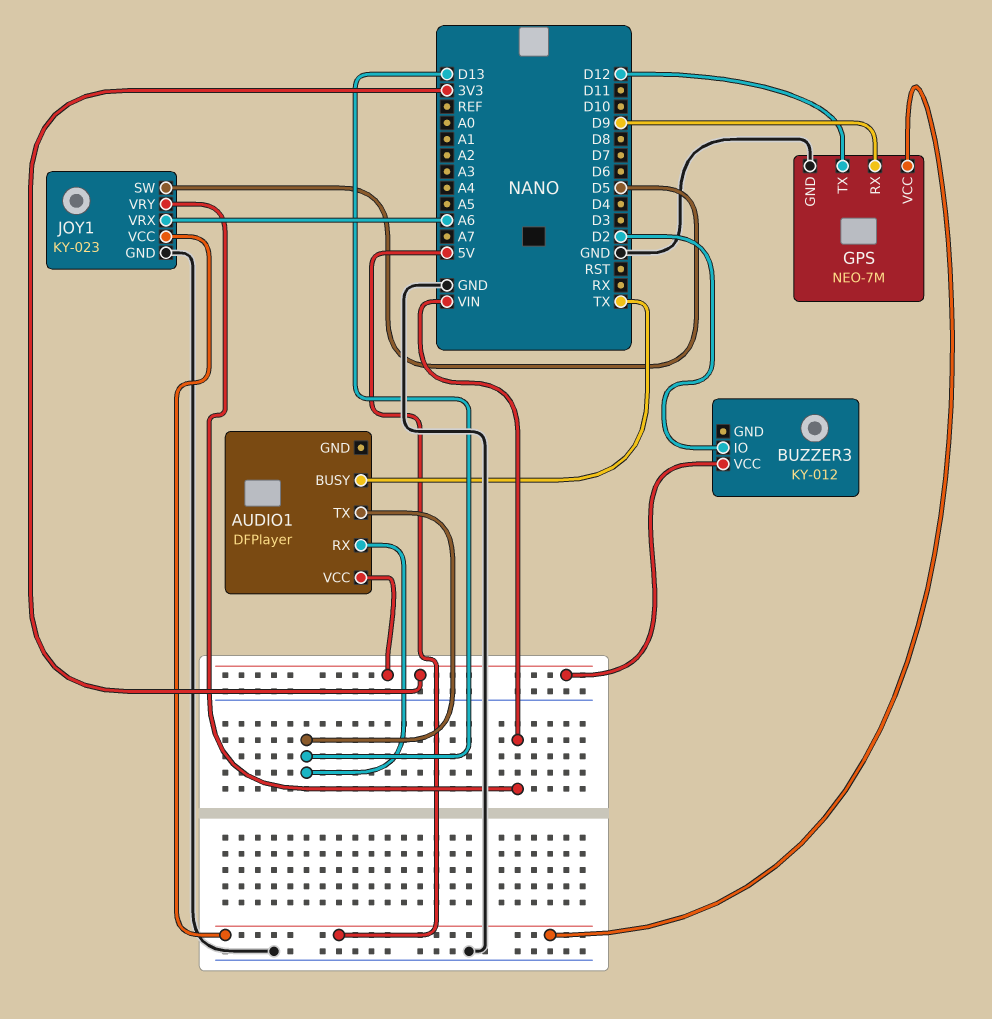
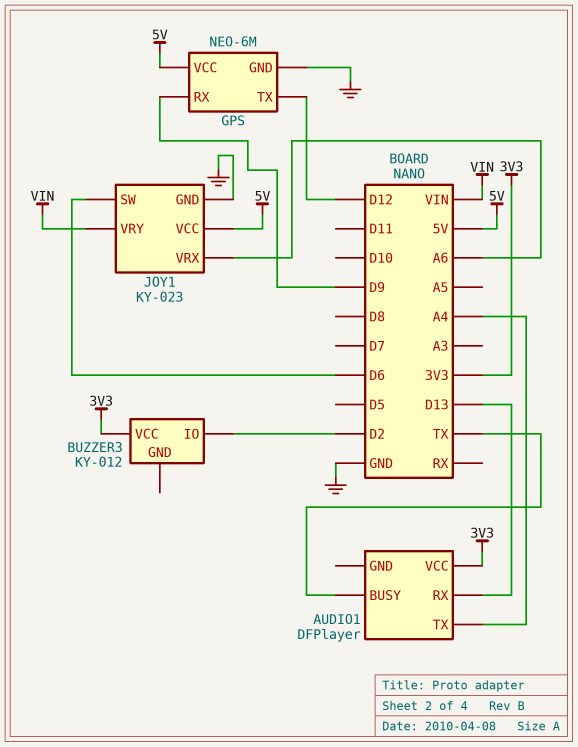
AUDIO1 pin TX: D13 -> A4
GPS: NEO-7M -> NEO-6M
JOY1 pin SW: D5 -> D6

